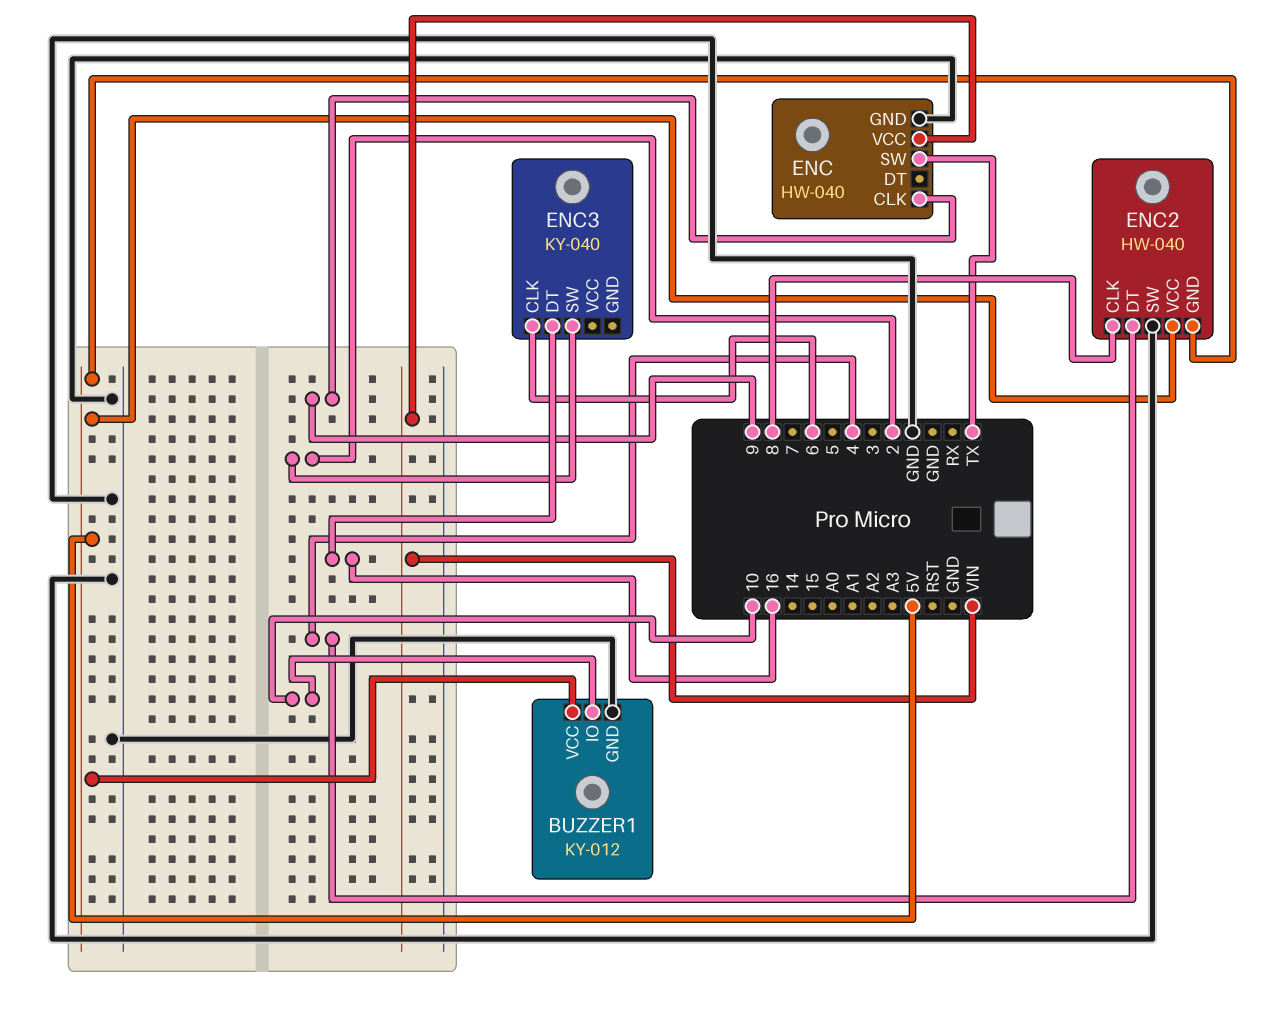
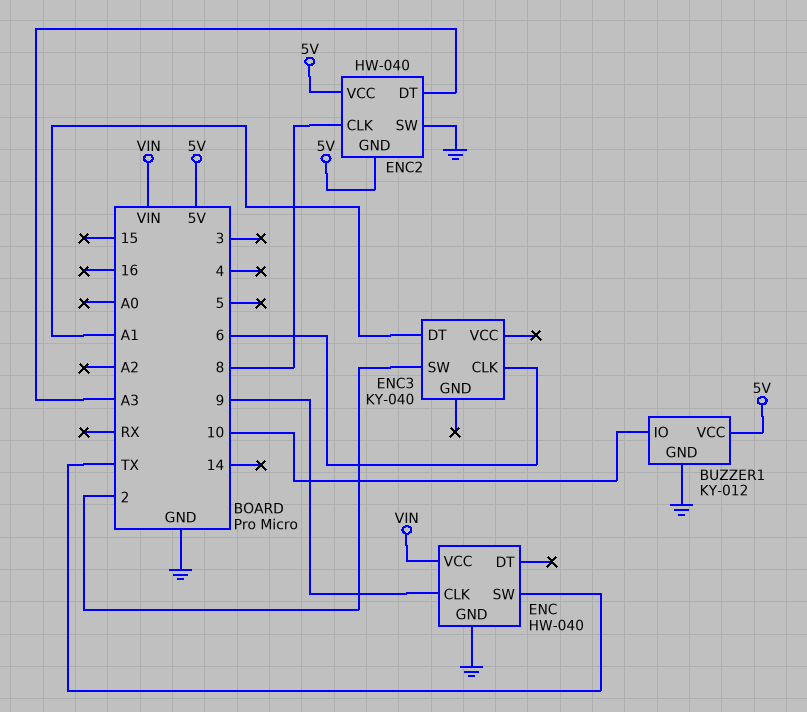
ENC2 pin DT: 4 -> A3
ENC3 pin DT: 16 -> A1

